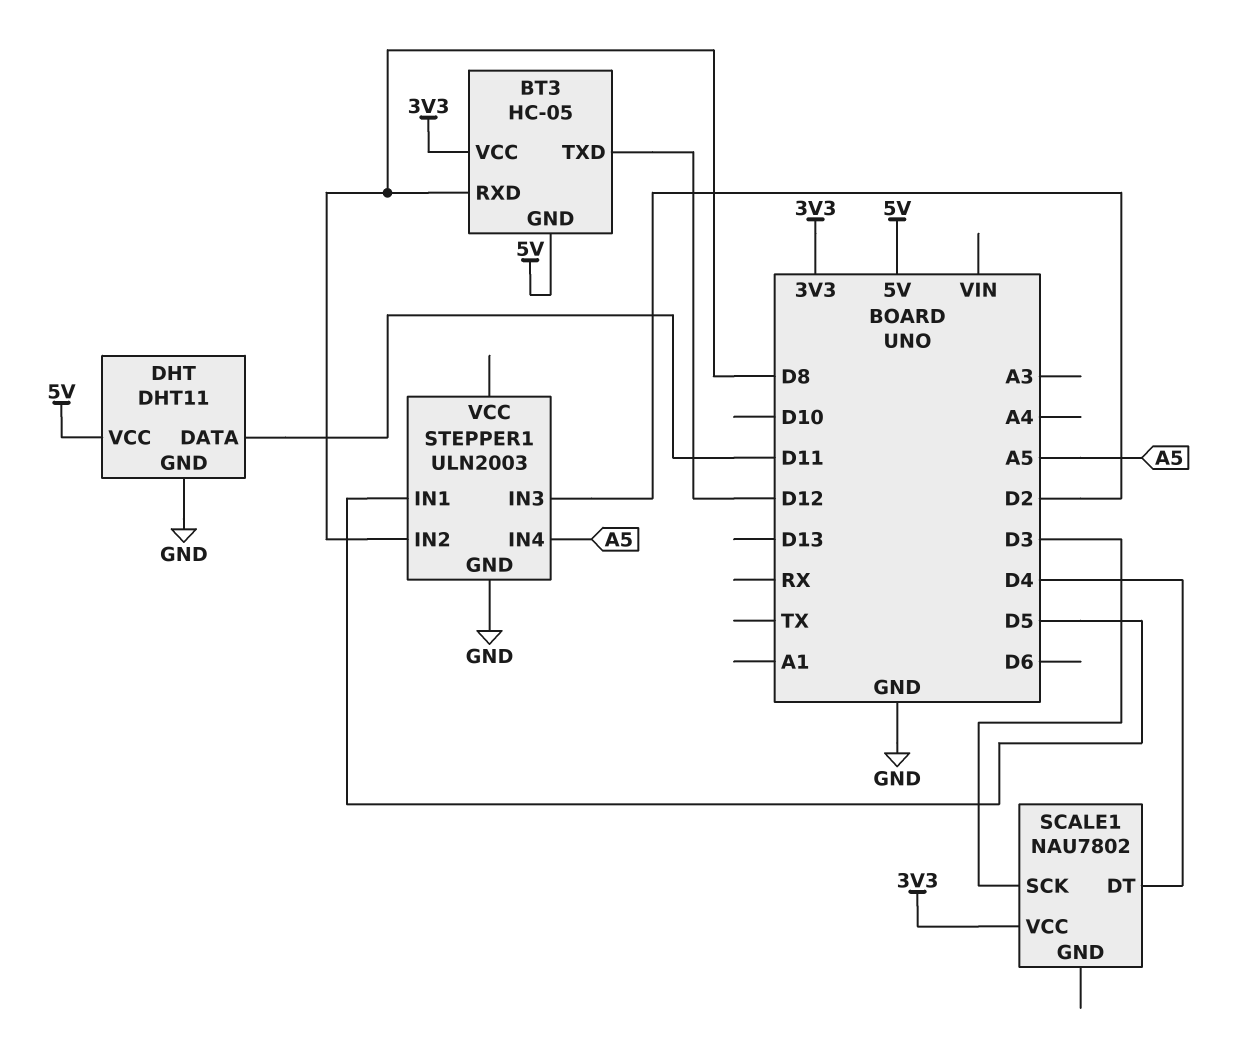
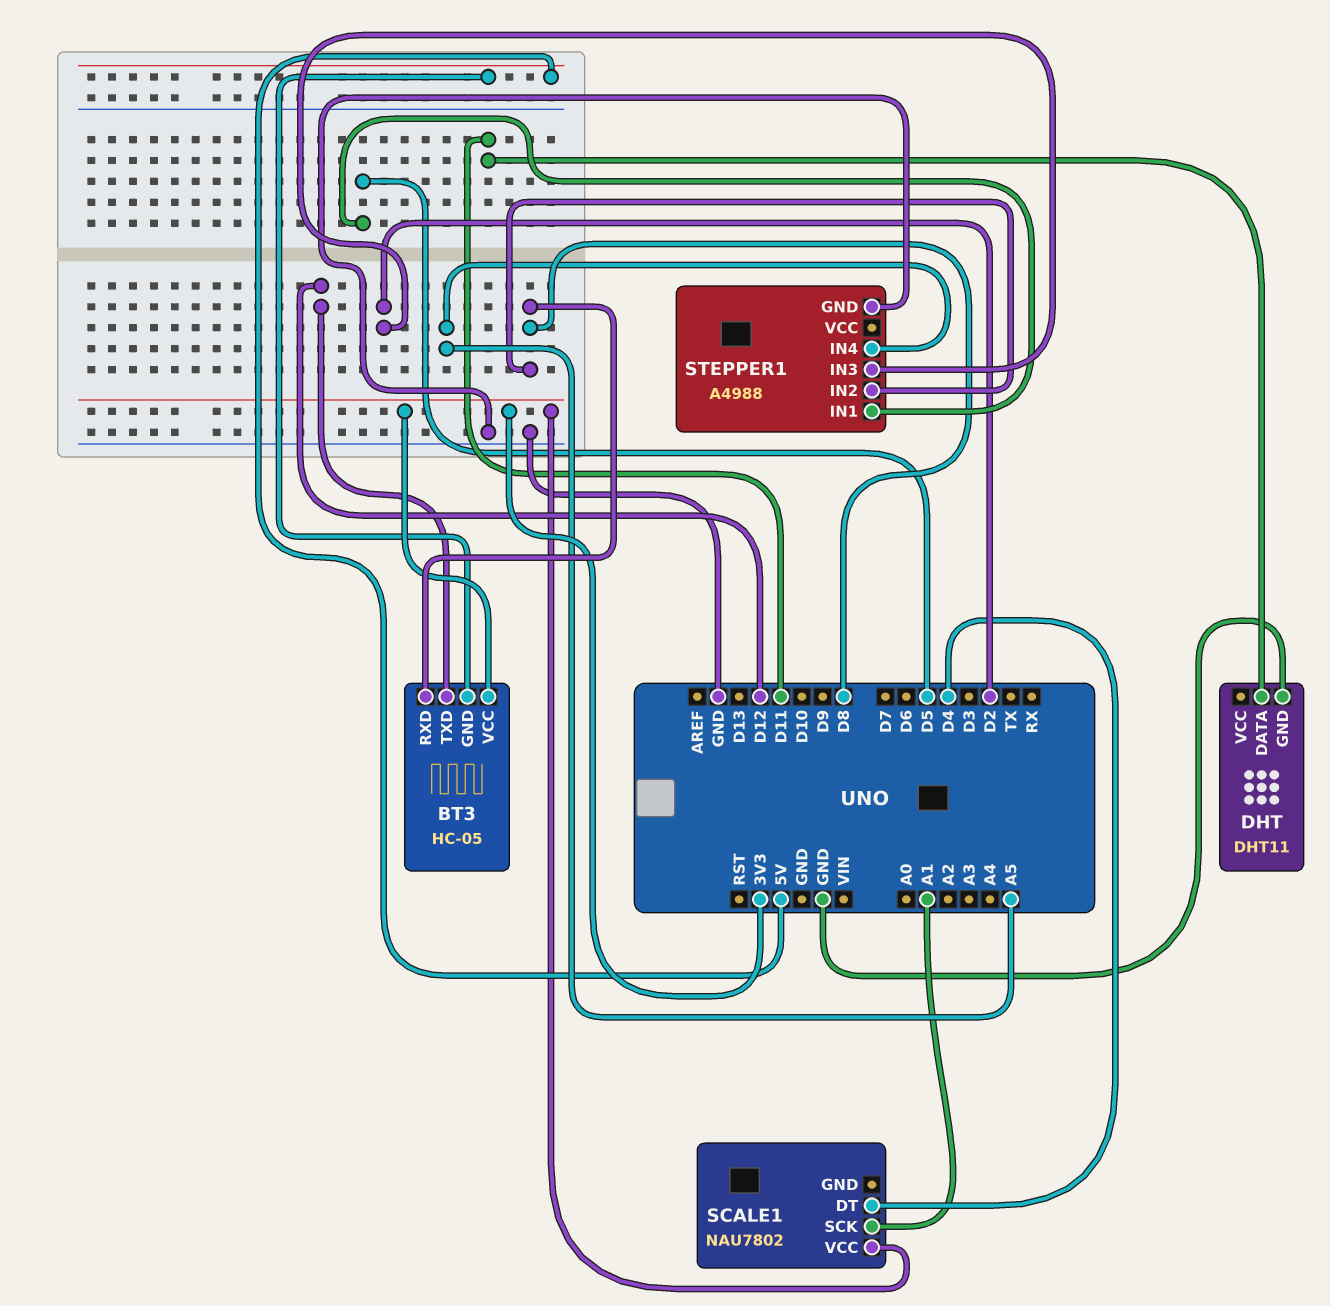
DHT pin VCC: 5V -> none
SCALE1 pin SCK: D3 -> A1
STEPPER1: ULN2003 -> A4988

